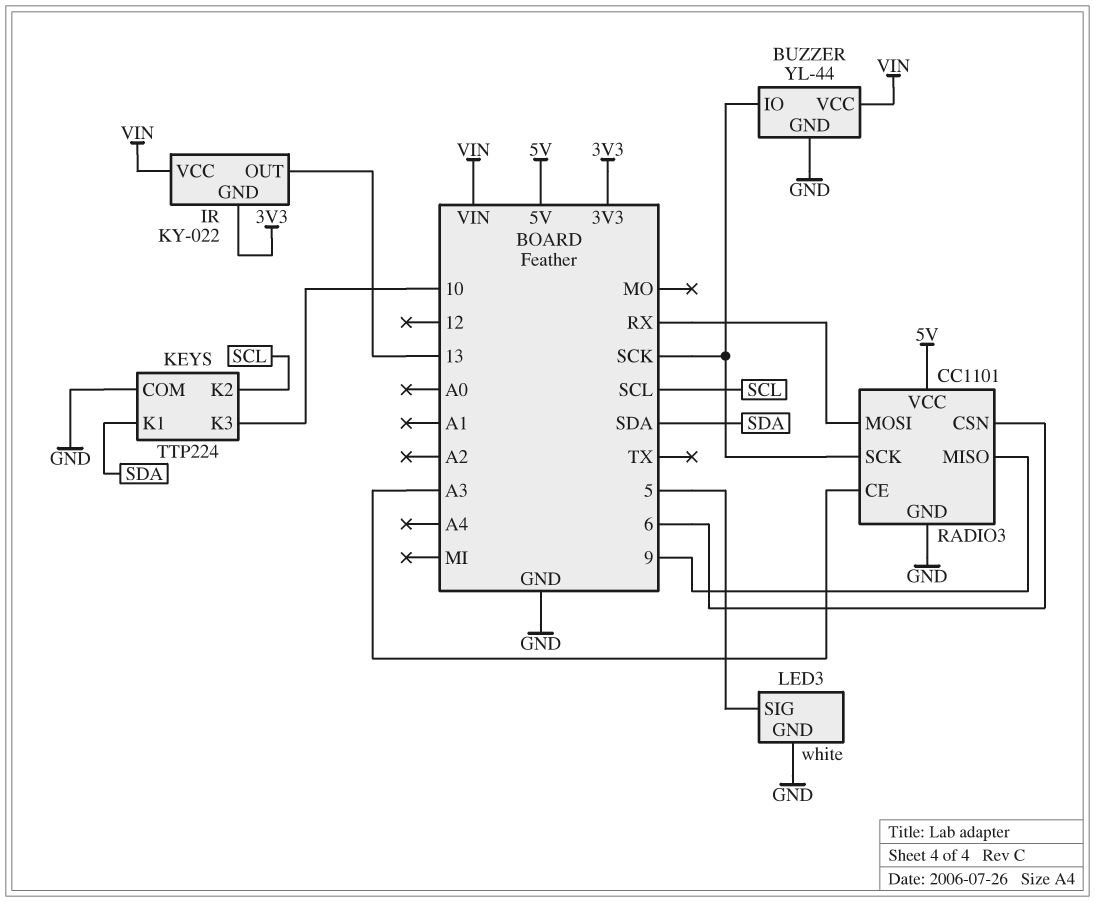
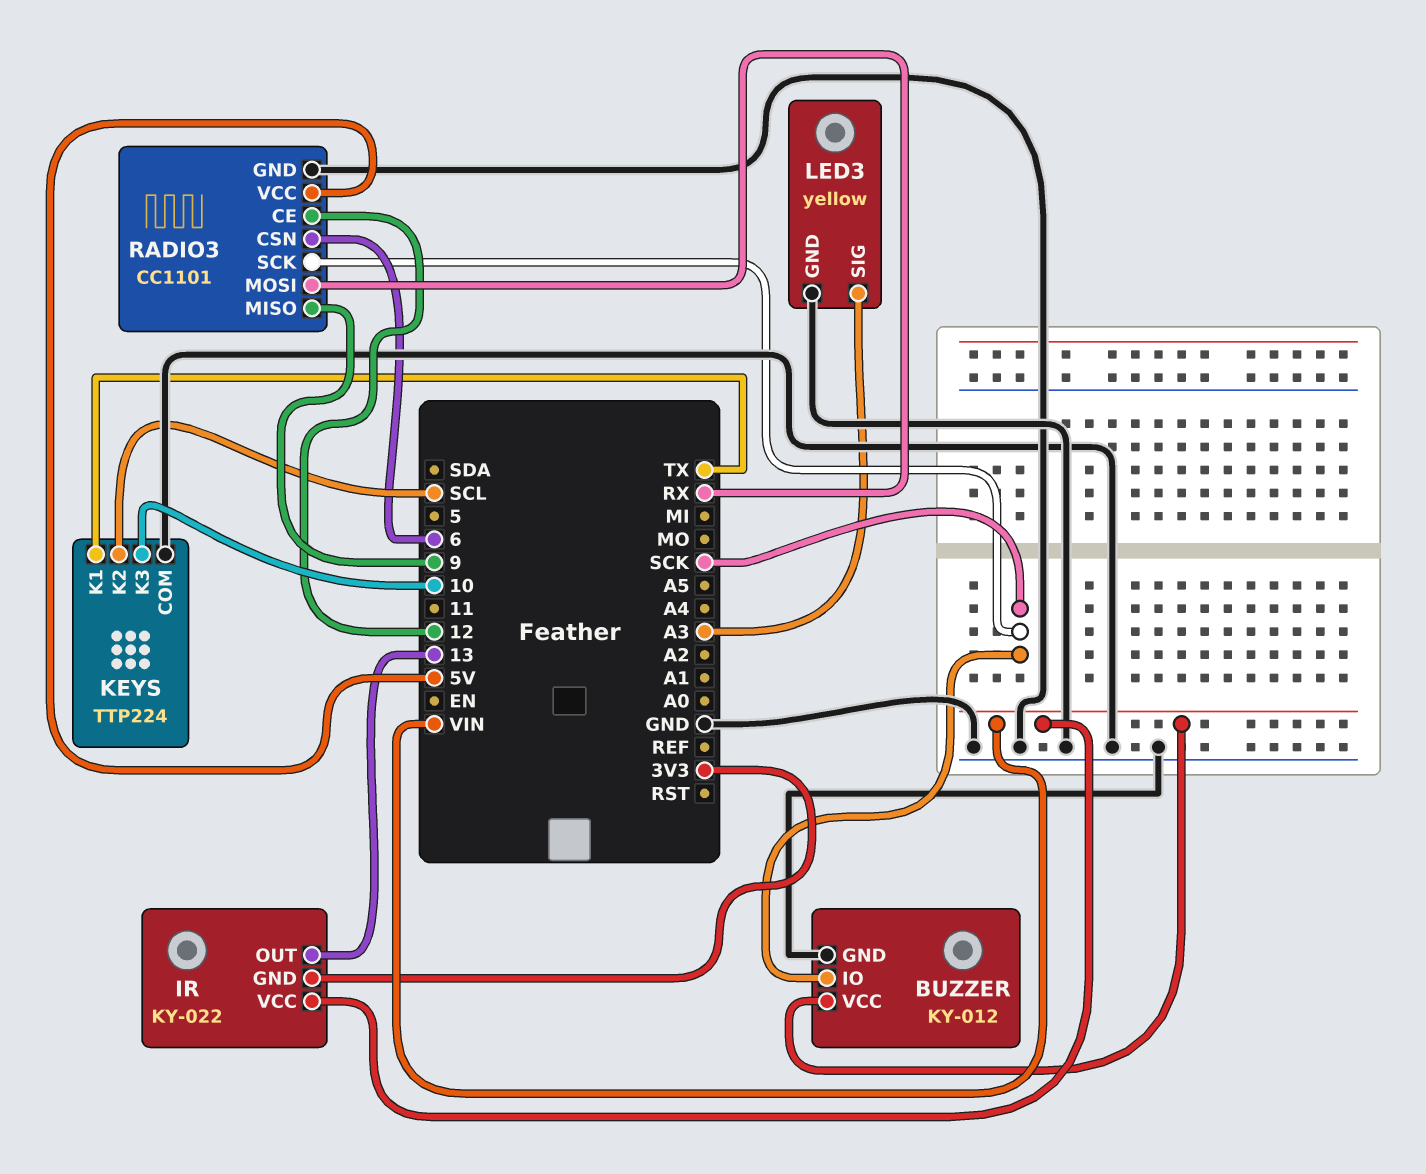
BUZZER: YL-44 -> KY-012
KEYS pin K1: SDA -> TX
LED3: white -> yellow
LED3 pin SIG: 5 -> A3
RADIO3 pin CE: A3 -> 12

